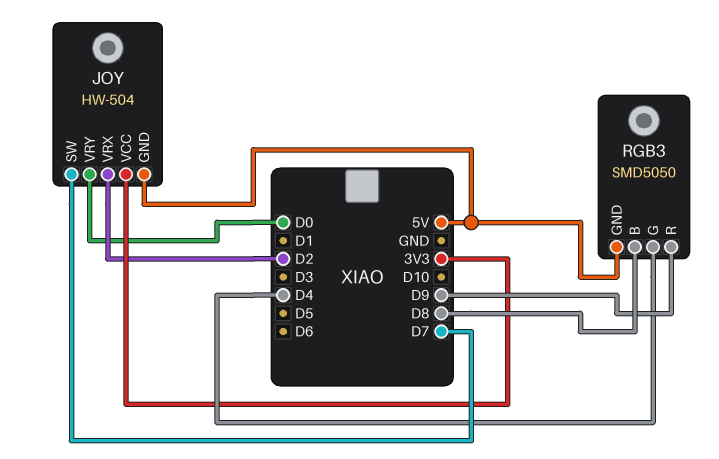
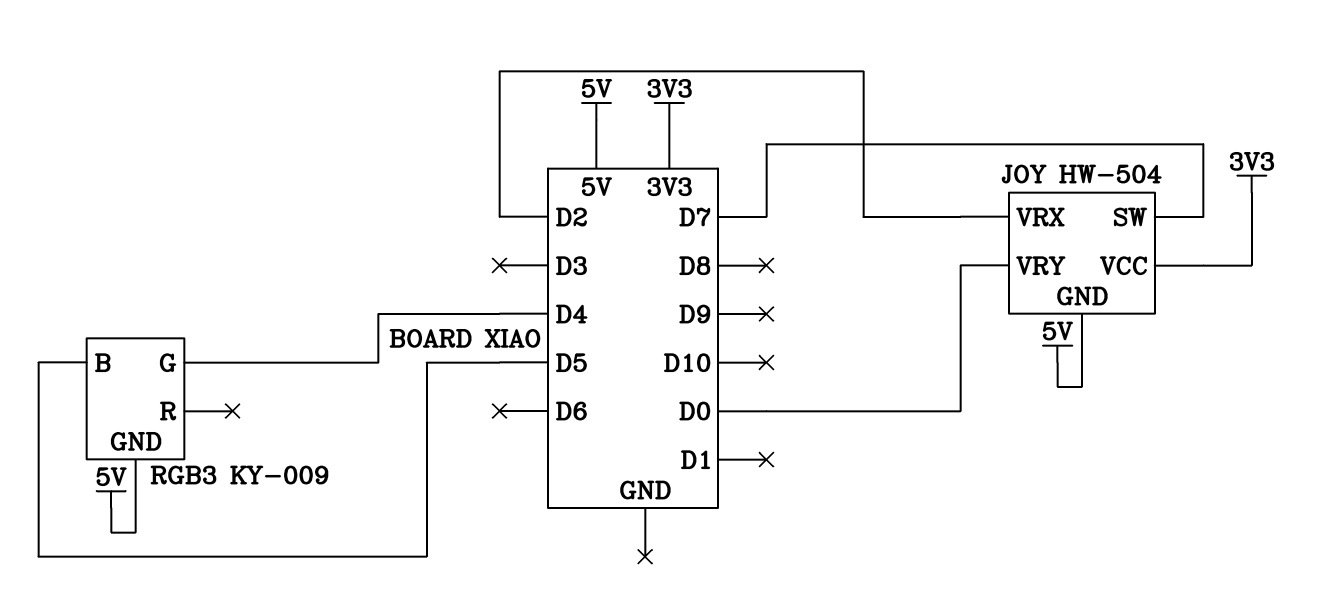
RGB3: SMD5050 -> KY-009
RGB3 pin B: D8 -> D5
RGB3 pin R: D9 -> none

